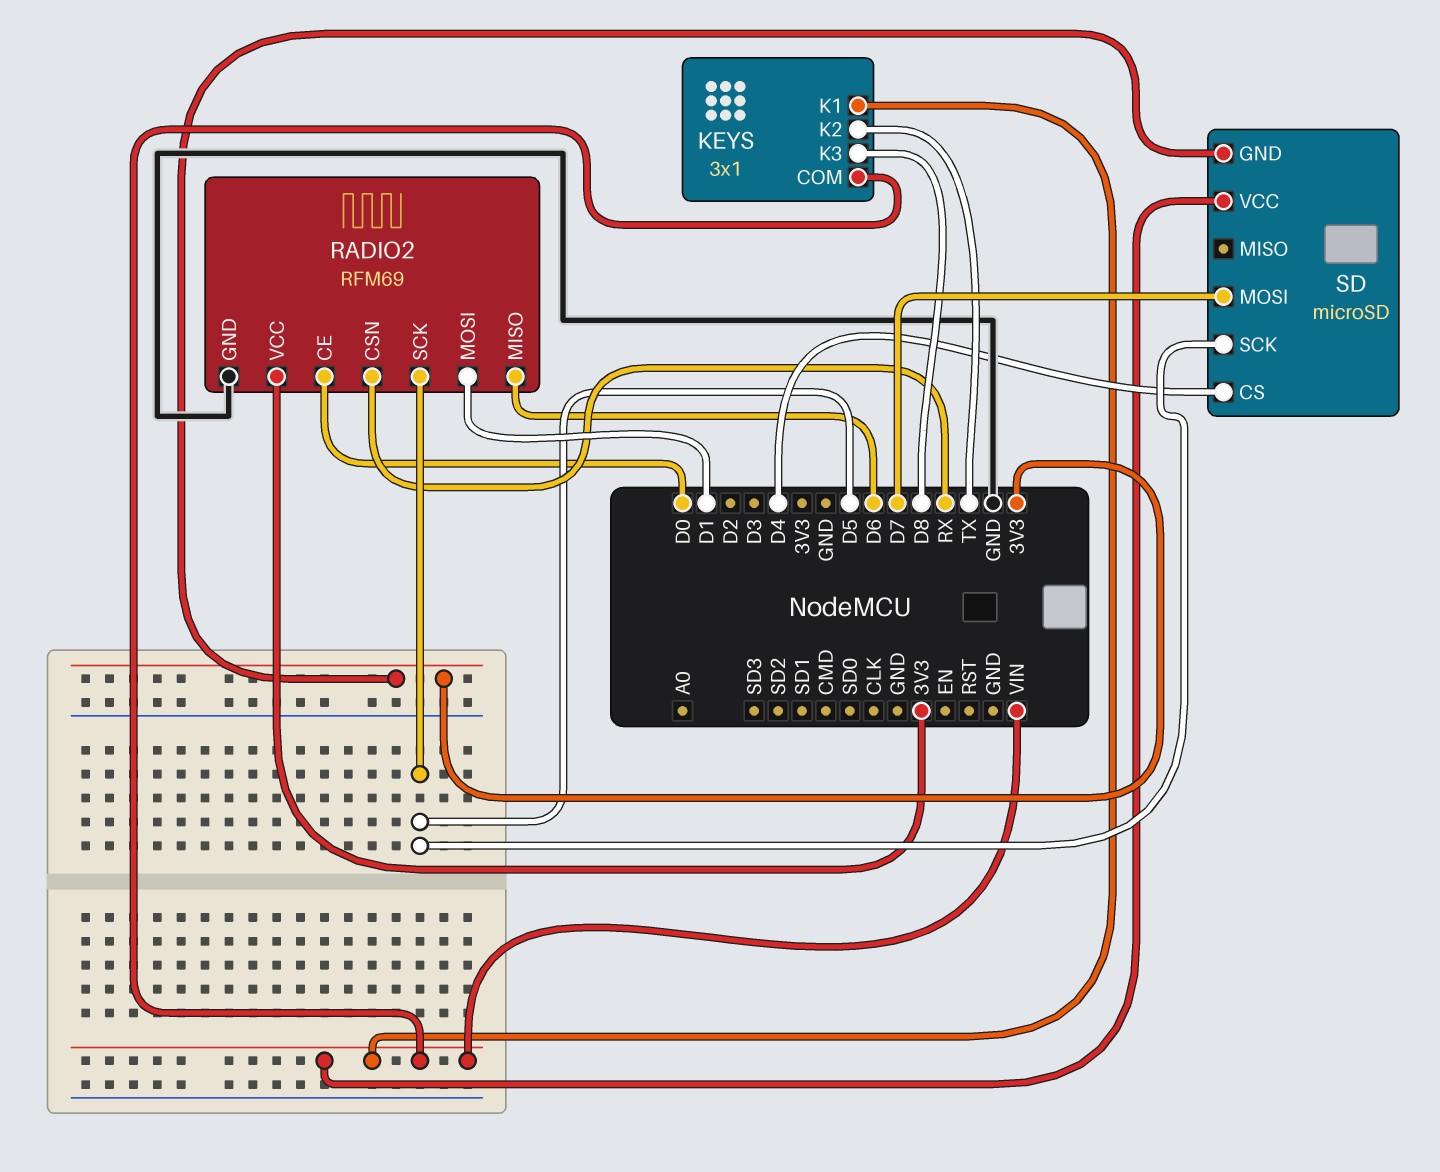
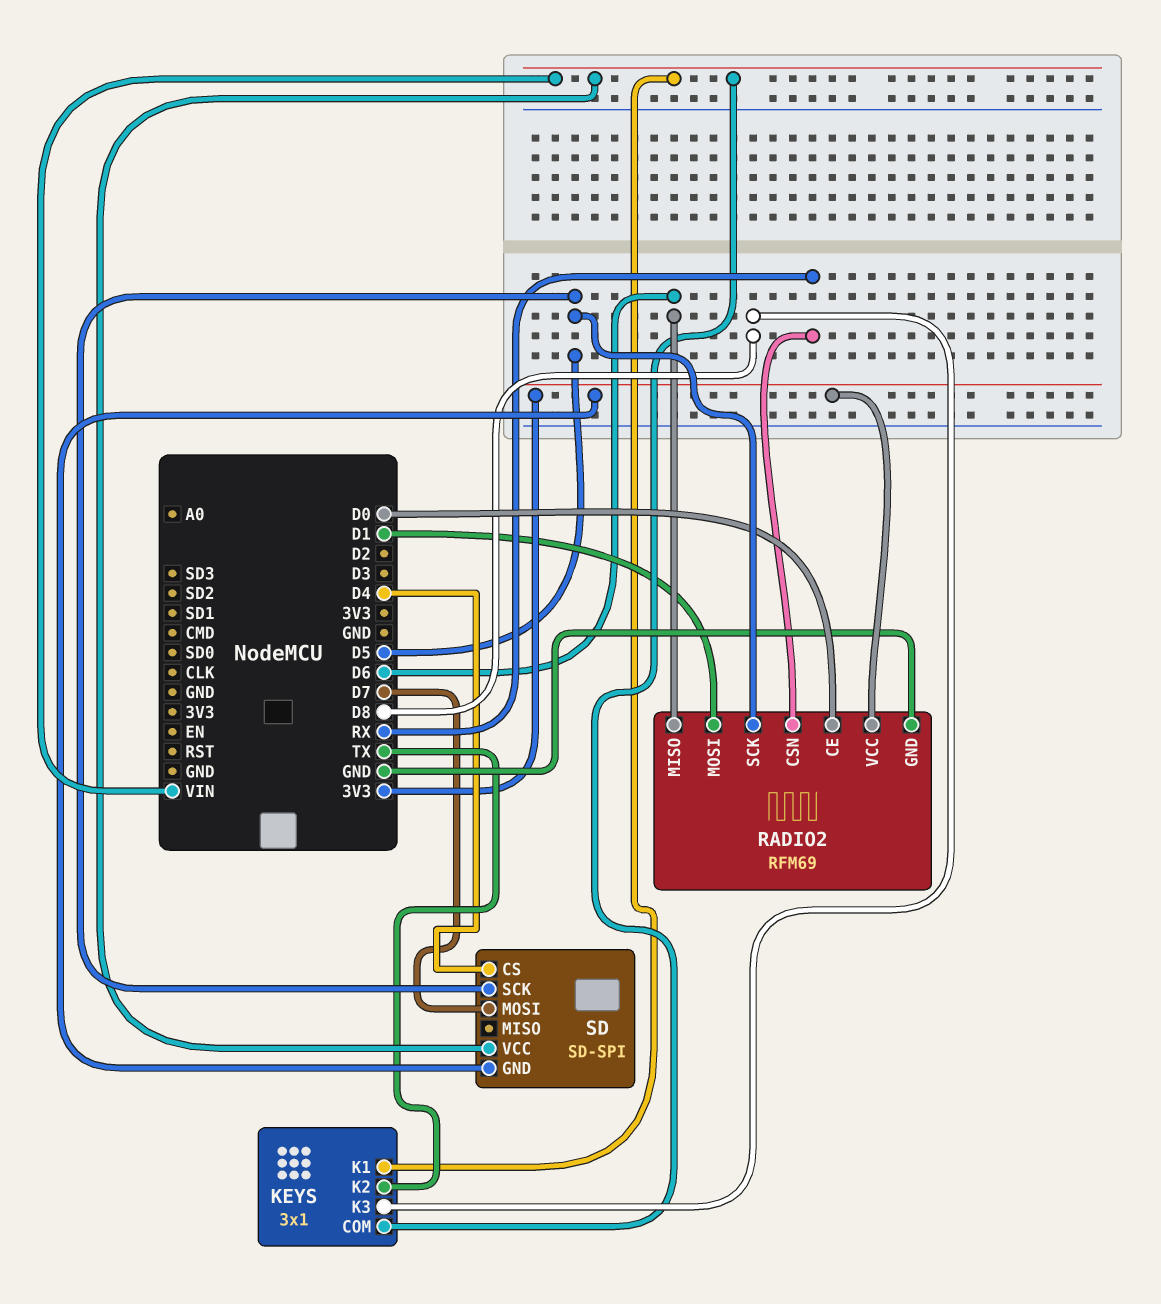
SD: microSD -> SD-SPI

